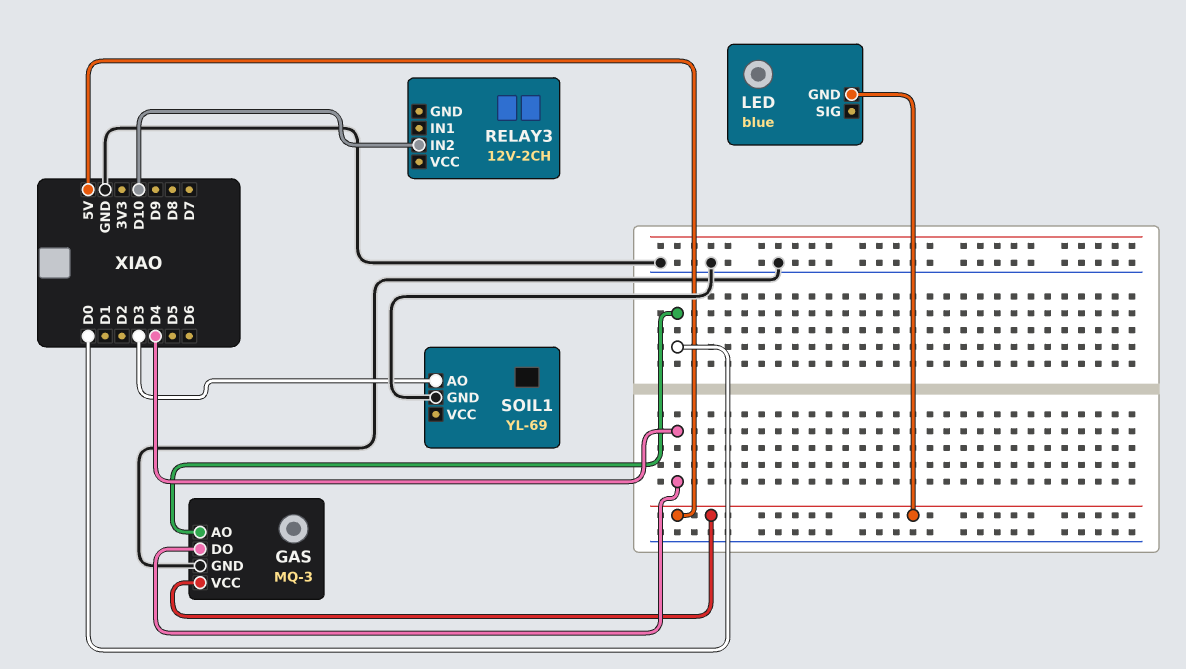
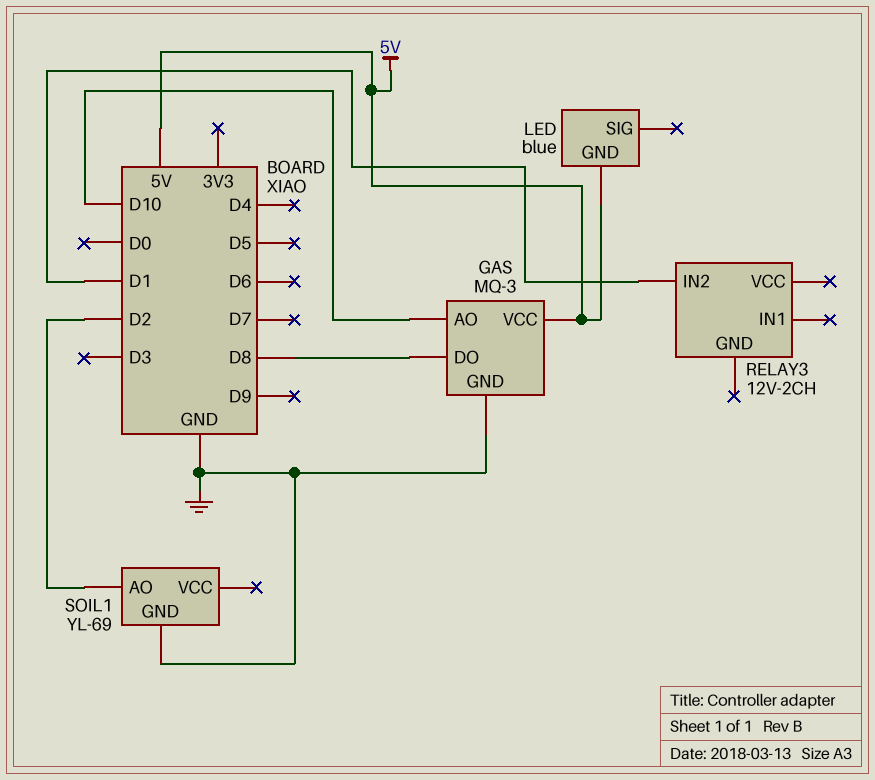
GAS pin AO: D0 -> D10
GAS pin DO: D4 -> D8
RELAY3 pin IN2: D10 -> D1
SOIL1 pin AO: D3 -> D2

